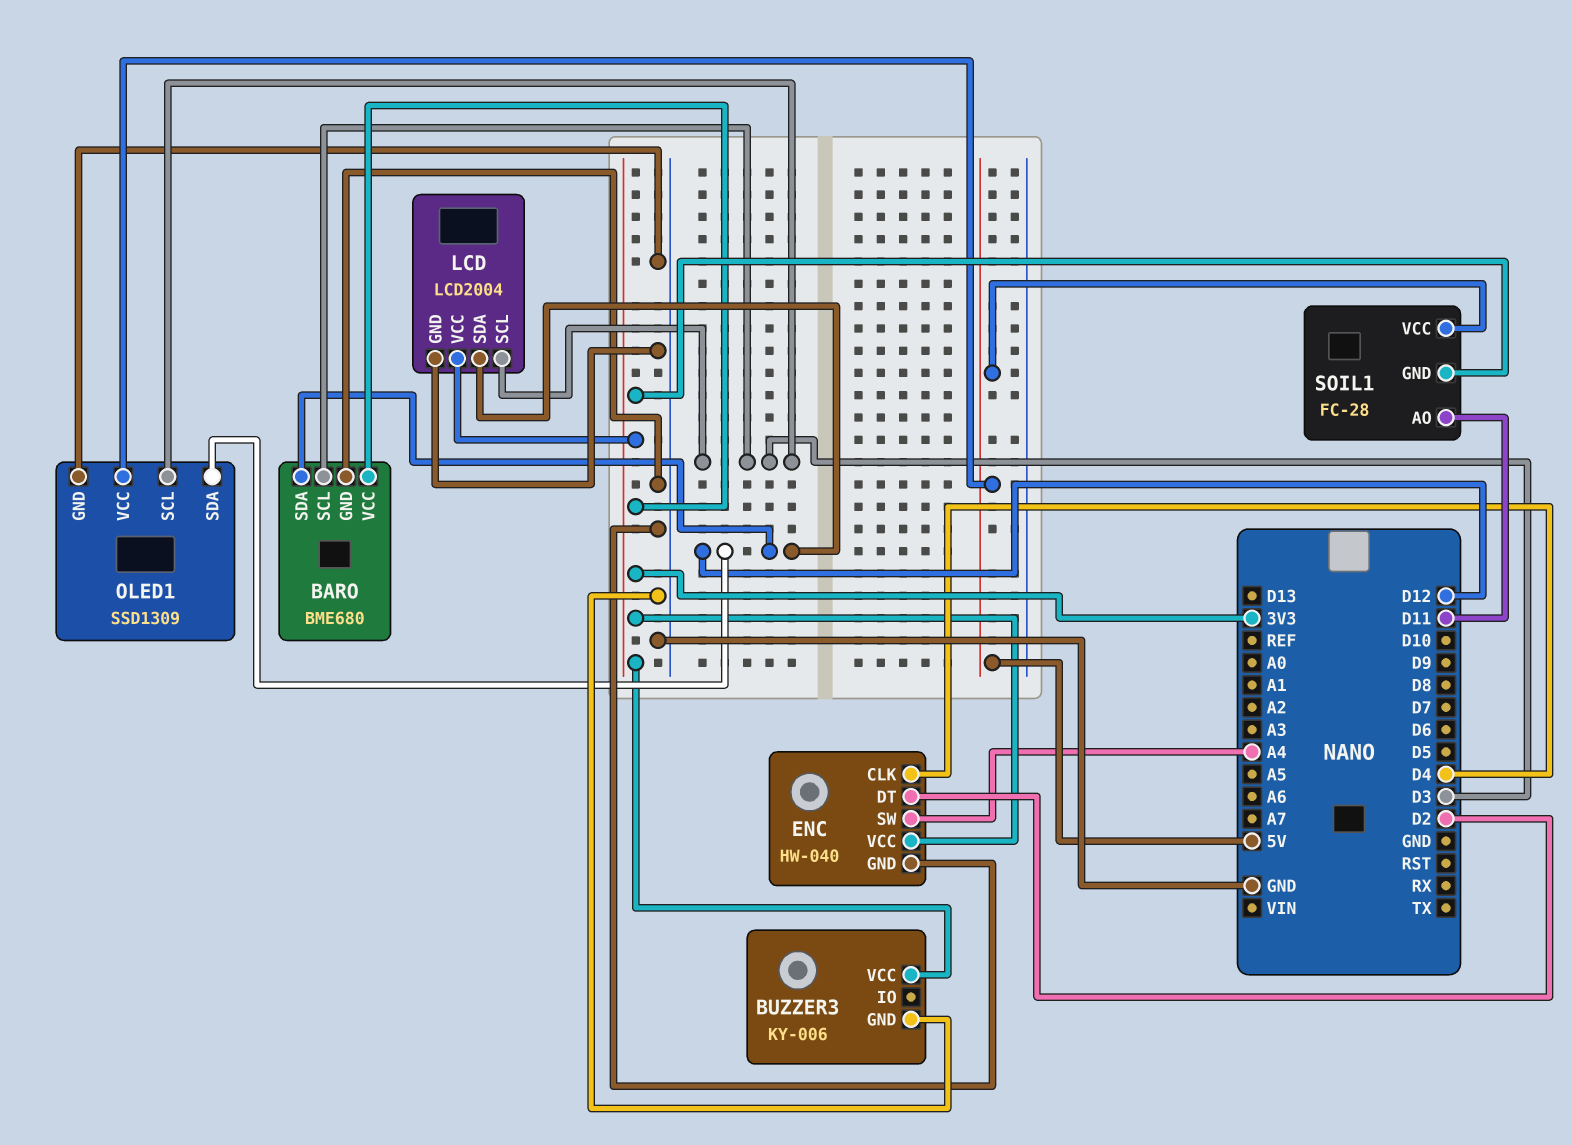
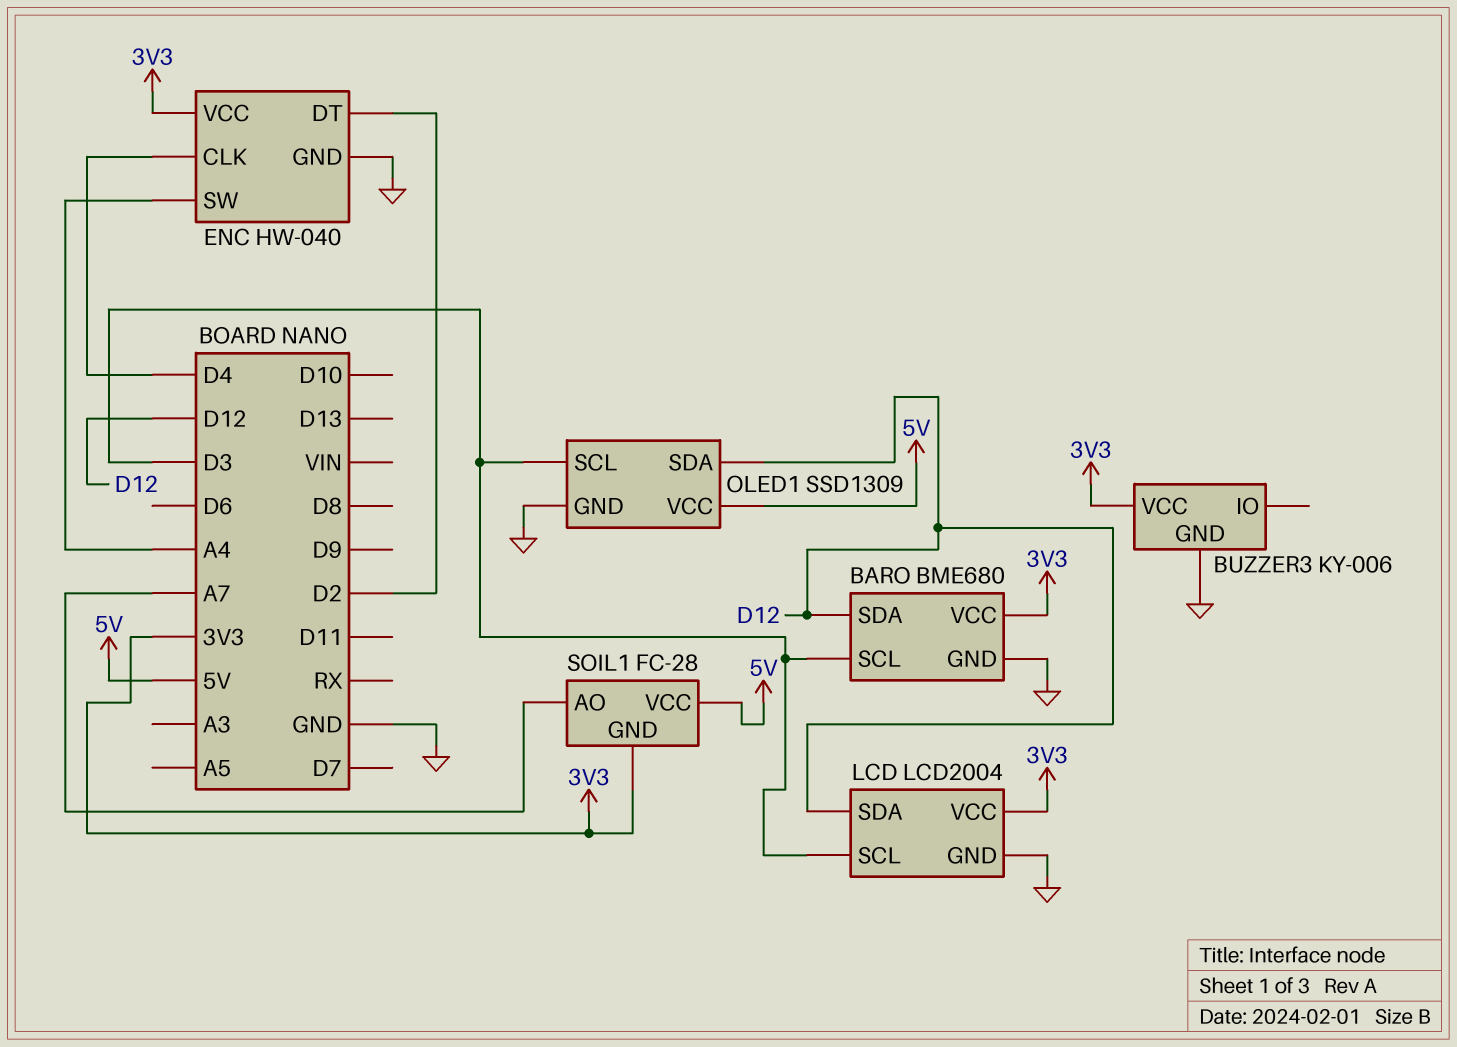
SOIL1 pin AO: D11 -> A7

